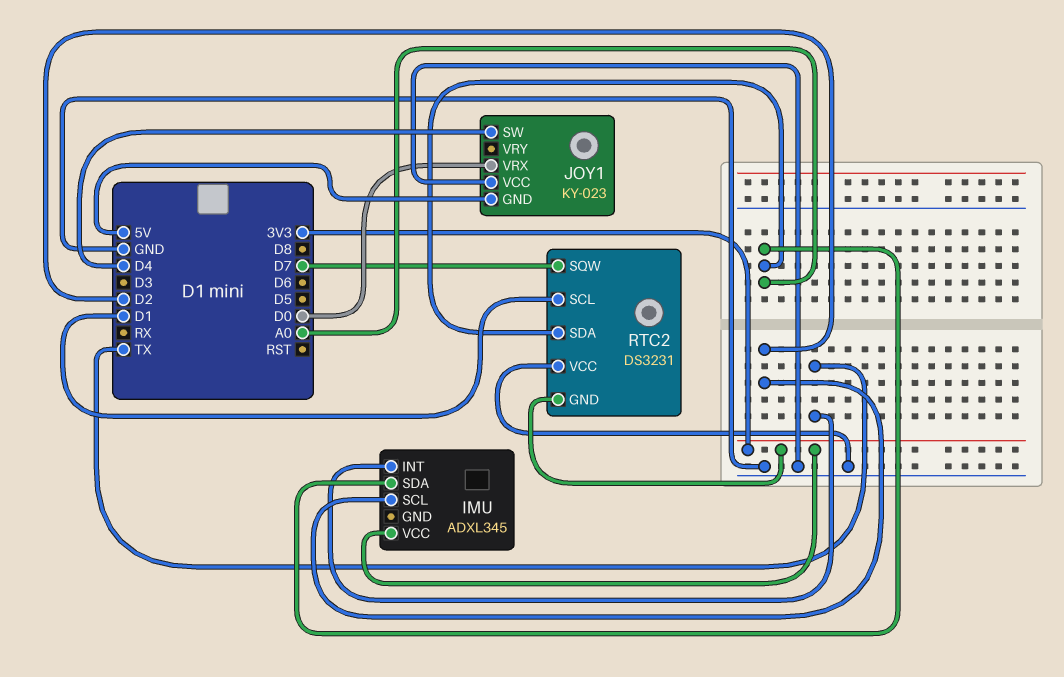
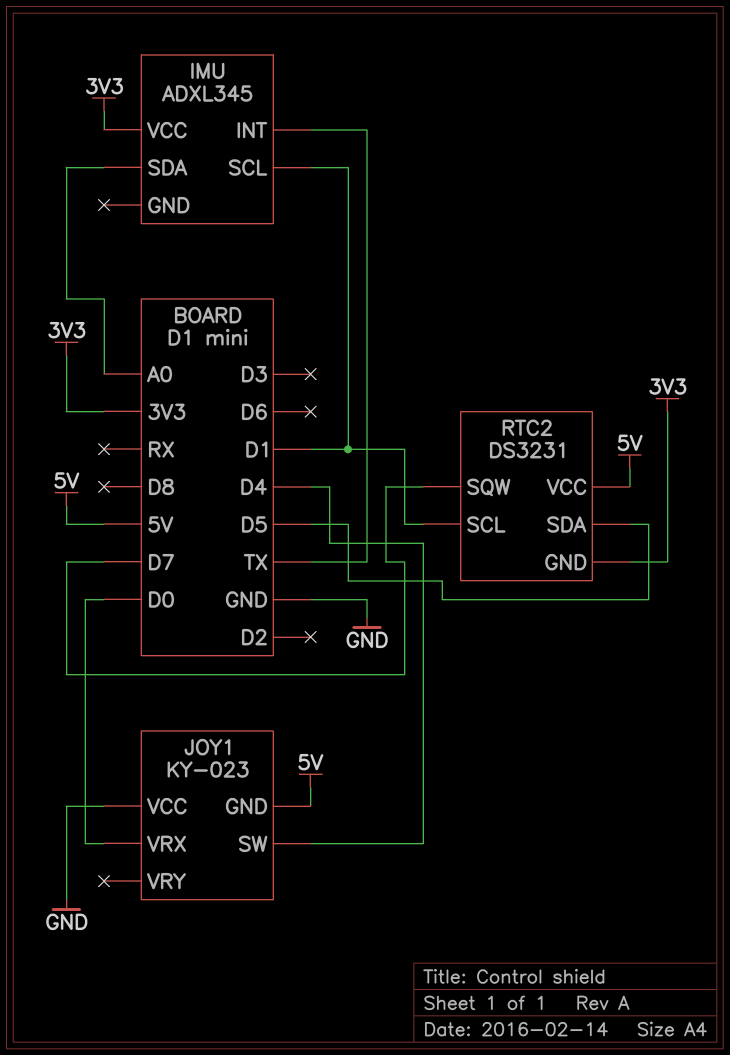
IMU pin SCL: D2 -> D1
RTC2 pin SDA: A0 -> D5
RTC2 pin VCC: GND -> 5V

